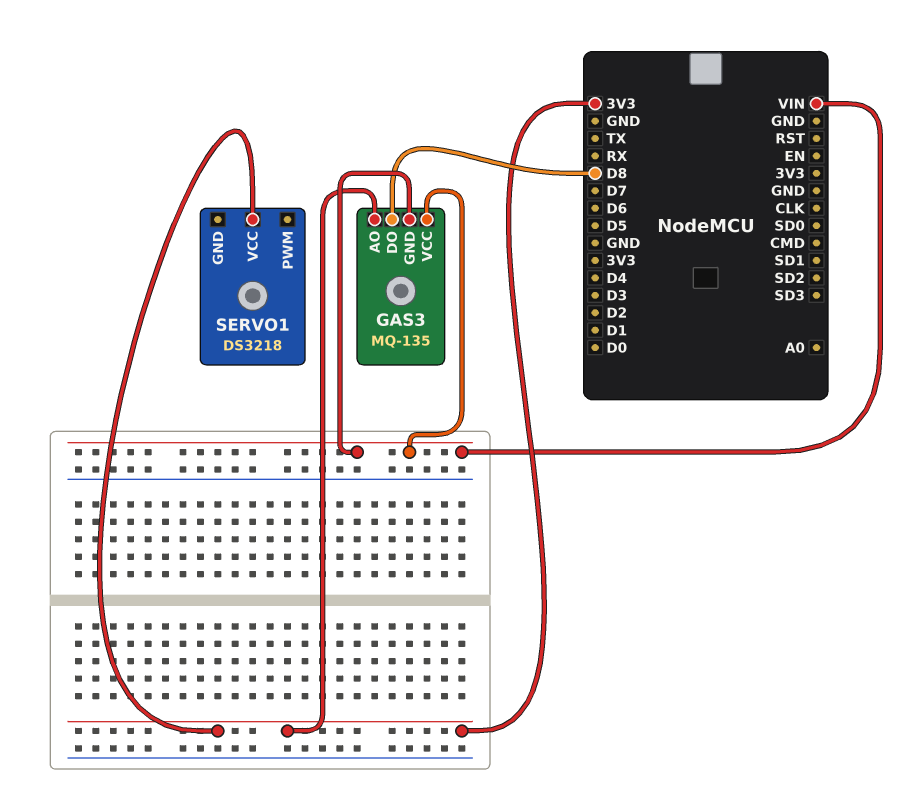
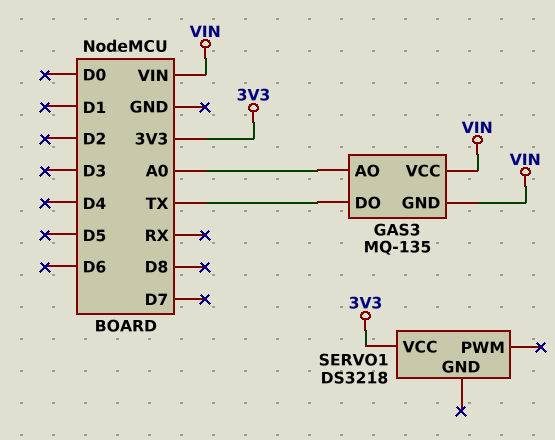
GAS3 pin AO: 3V3 -> A0
GAS3 pin DO: D8 -> TX

